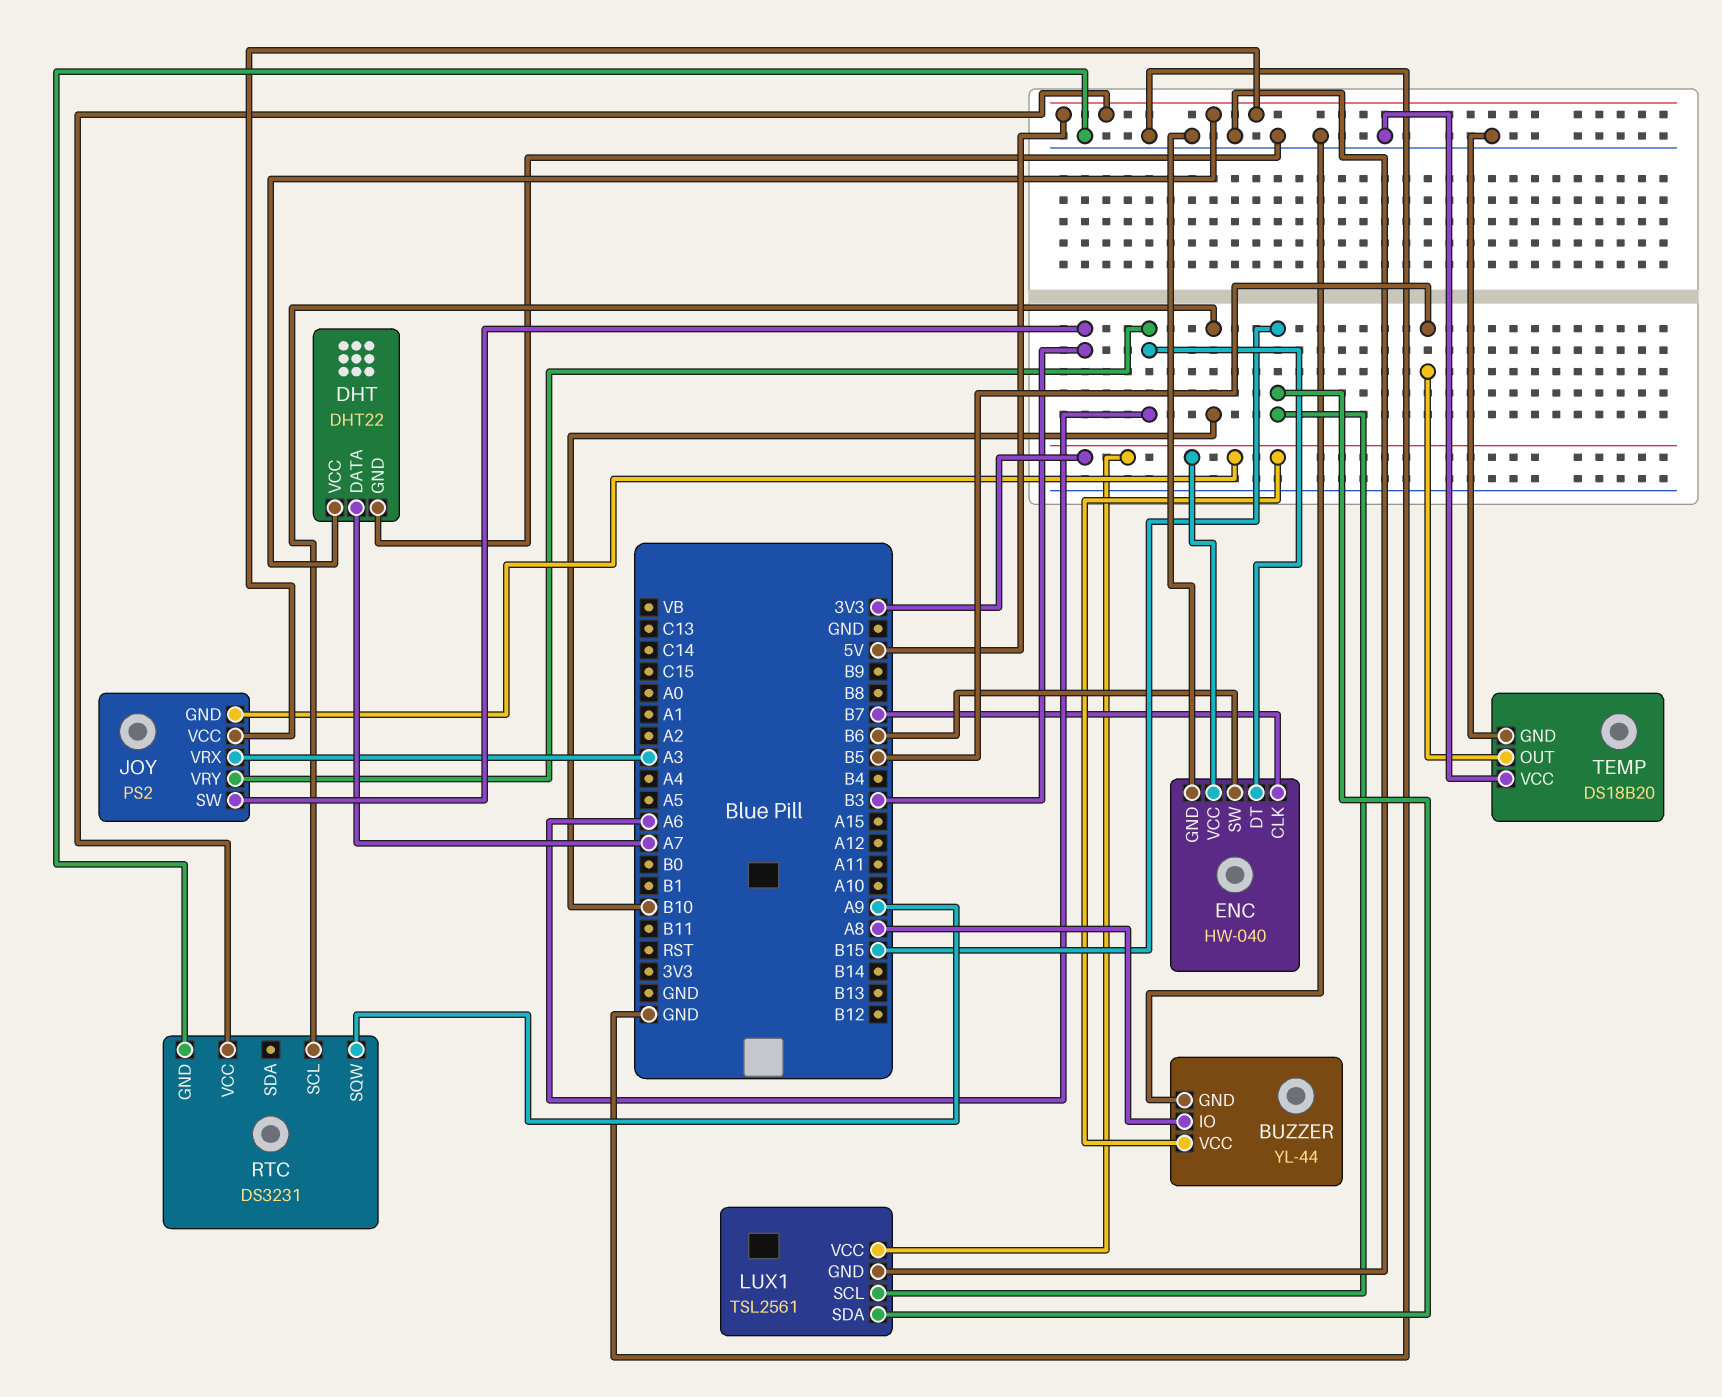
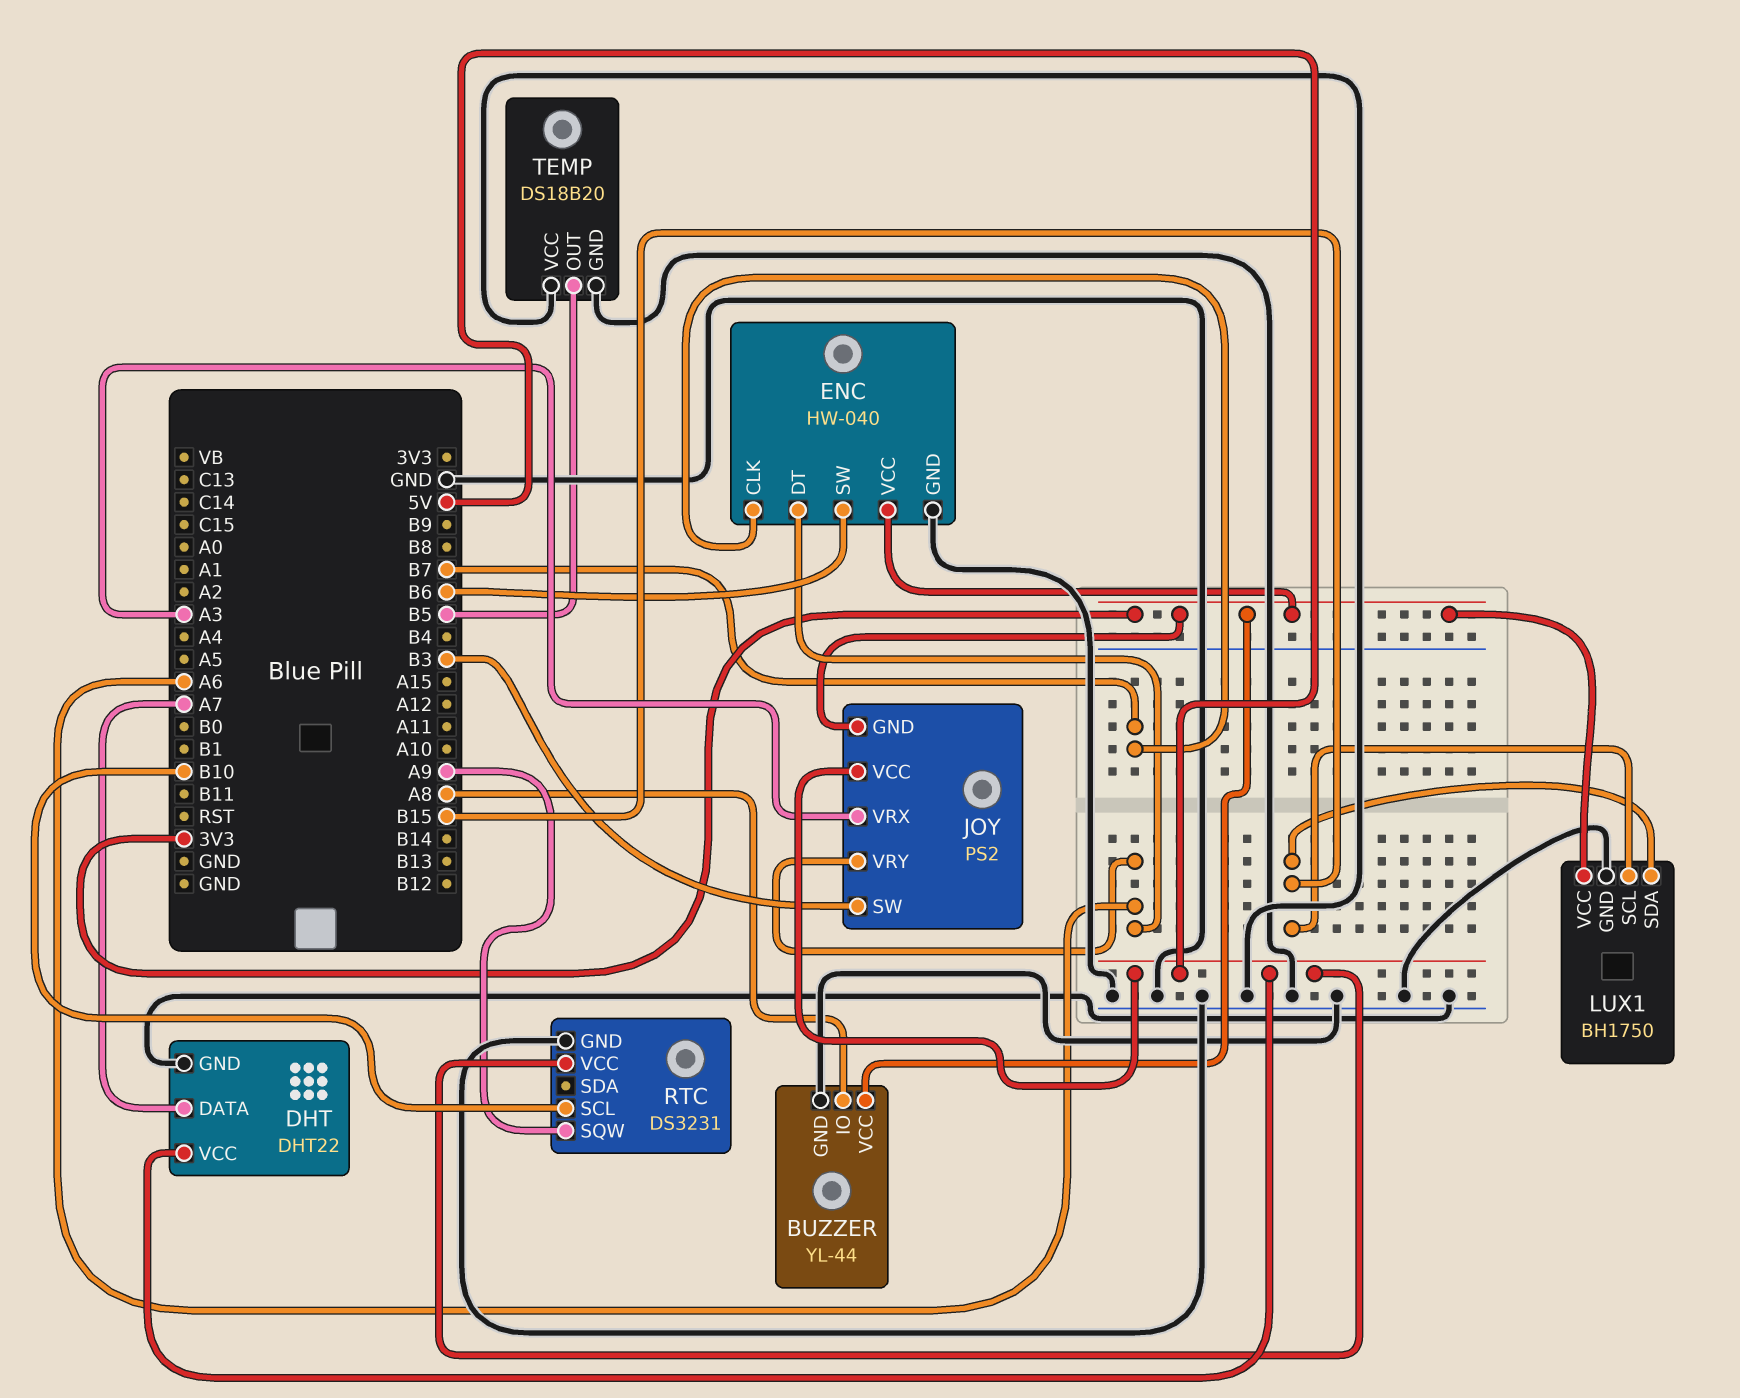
LUX1: TSL2561 -> BH1750

